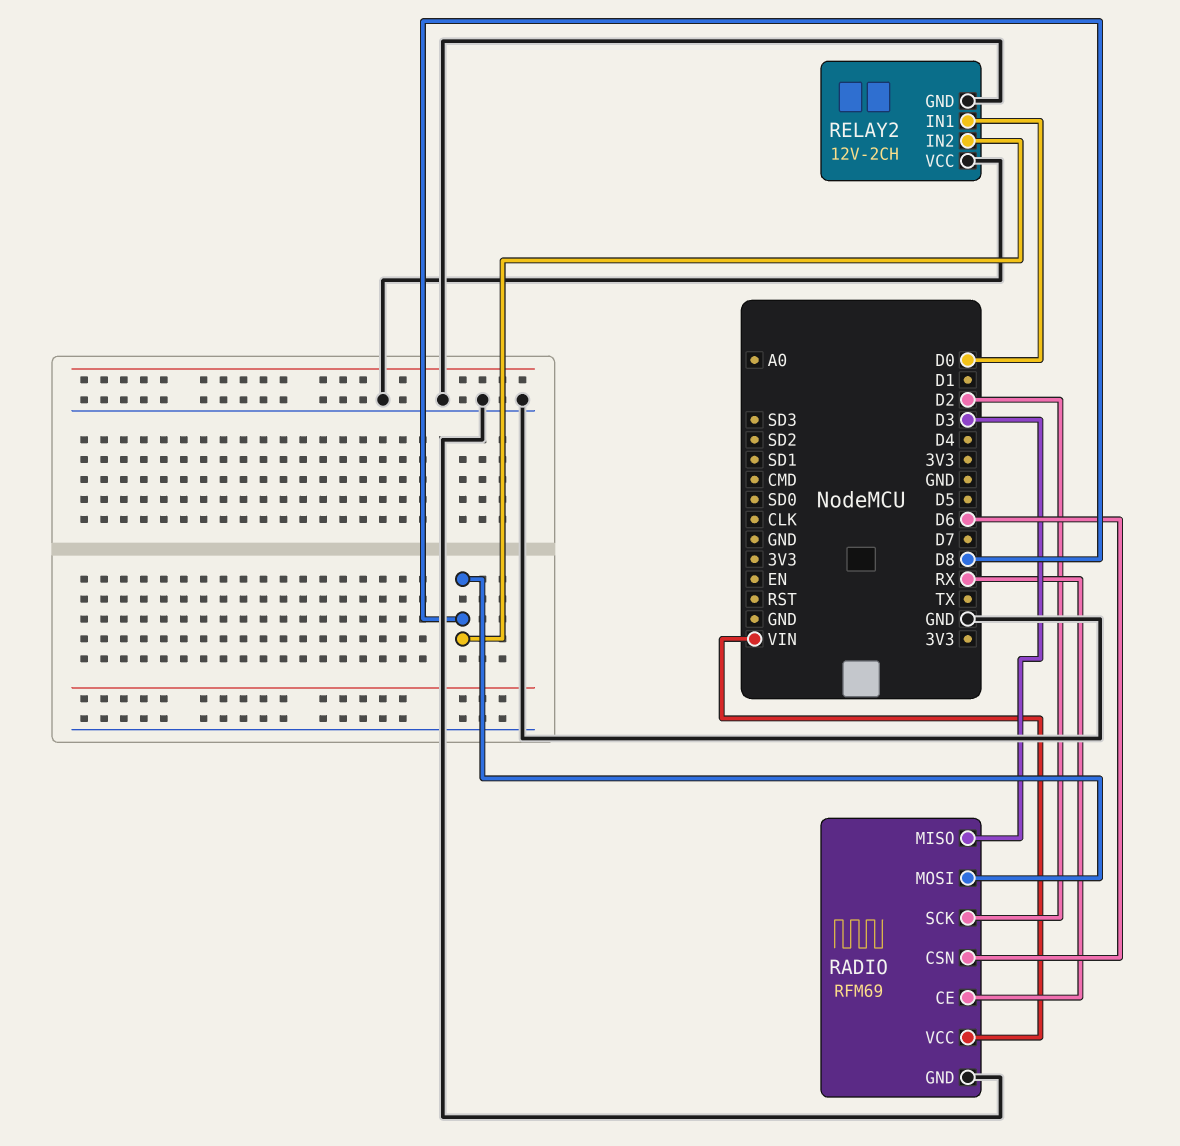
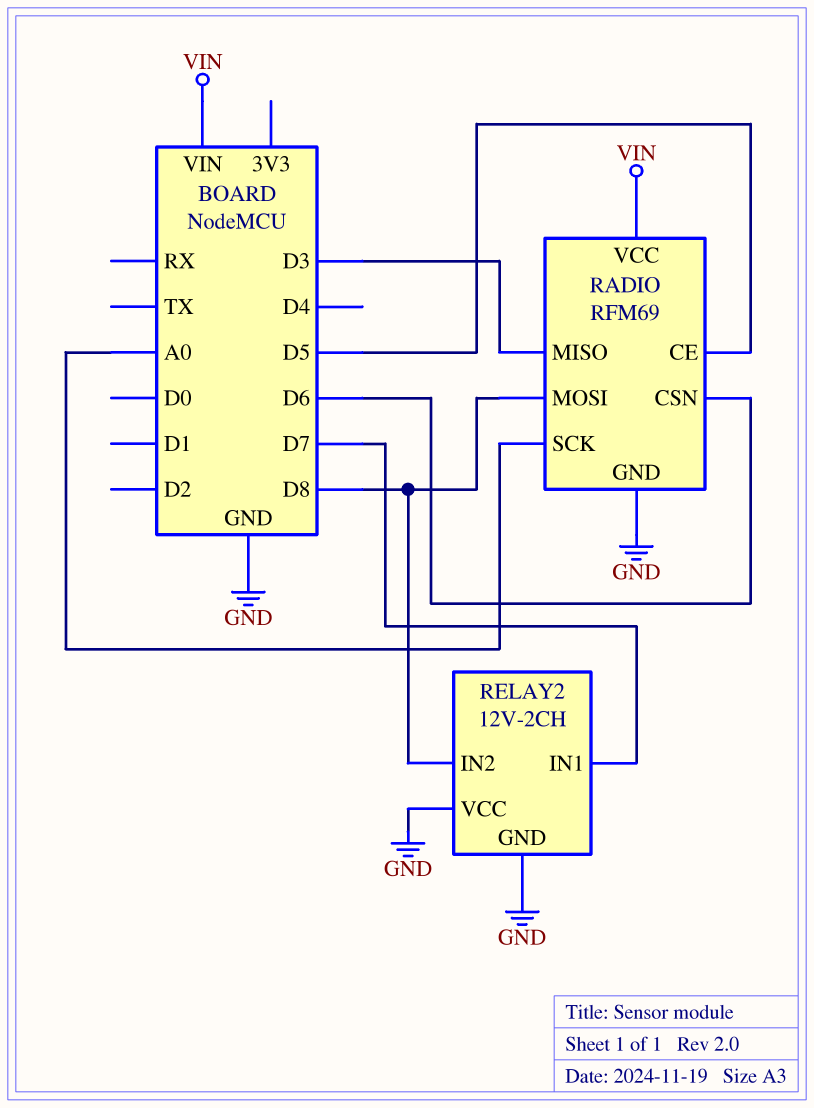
RADIO pin CE: RX -> D5
RADIO pin SCK: D2 -> A0
RELAY2 pin IN1: D0 -> D7

